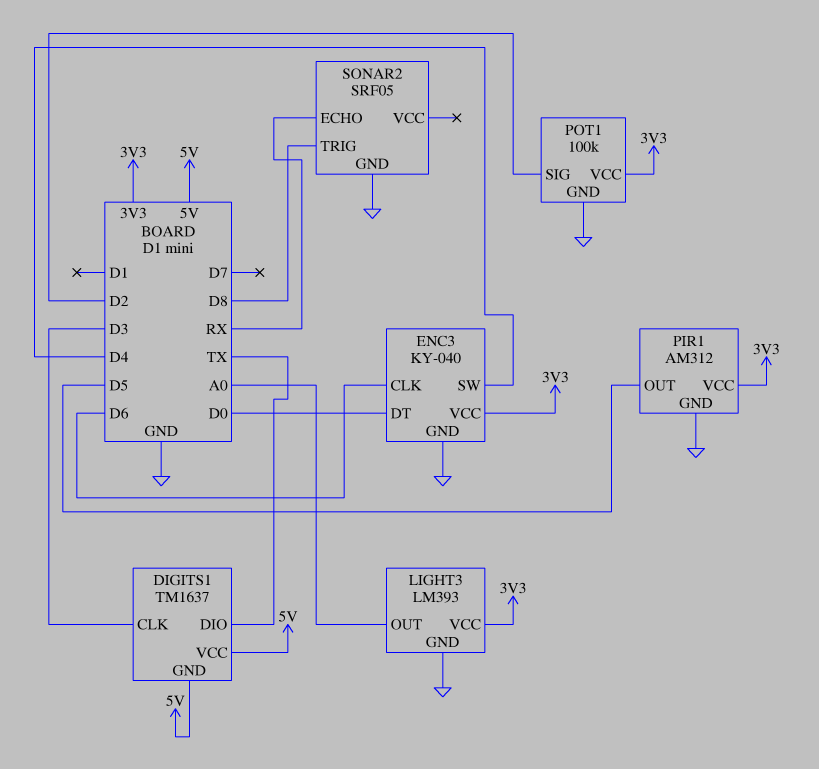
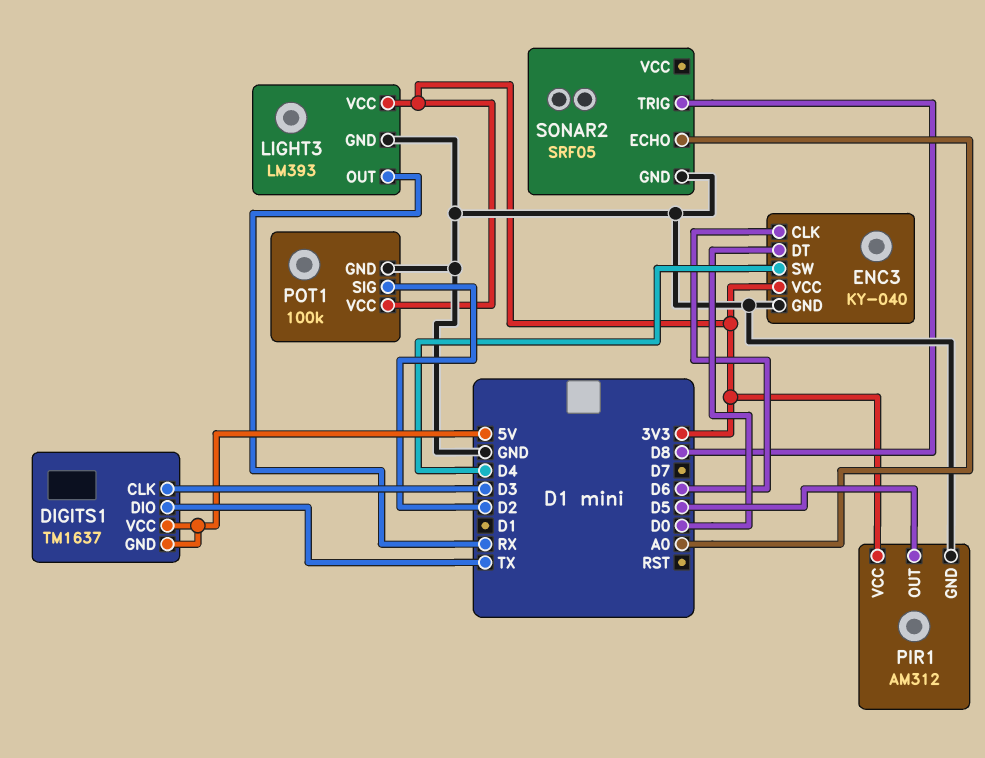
LIGHT3 pin OUT: A0 -> RX
SONAR2 pin ECHO: RX -> A0

